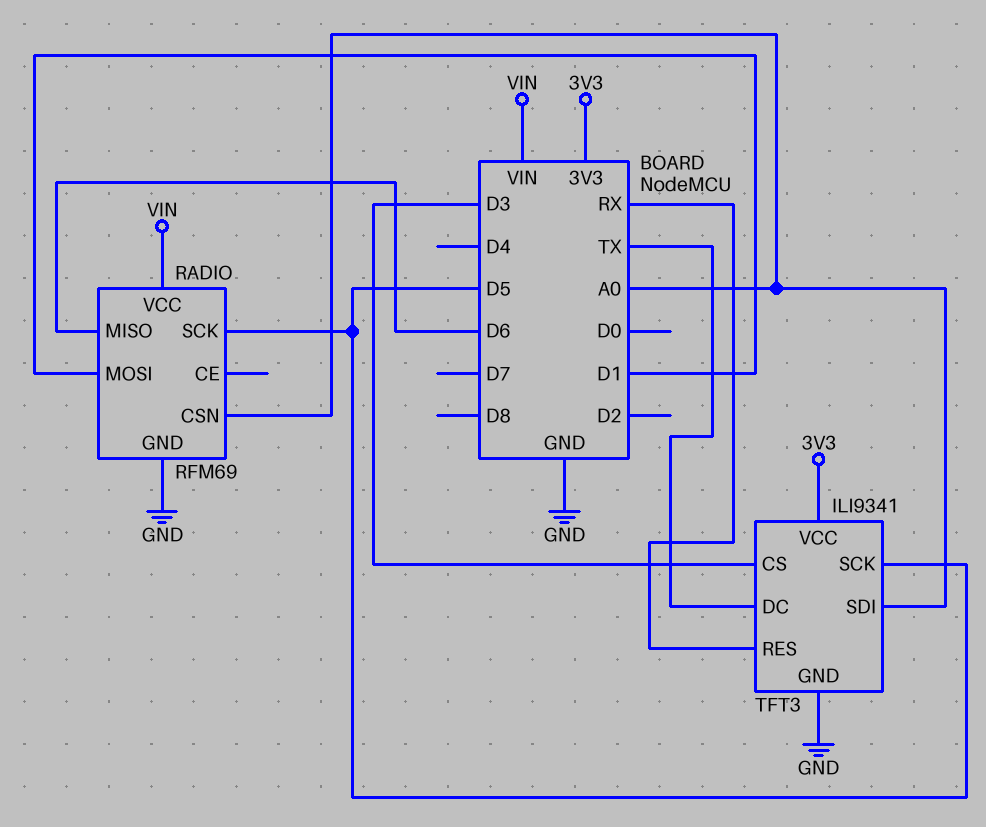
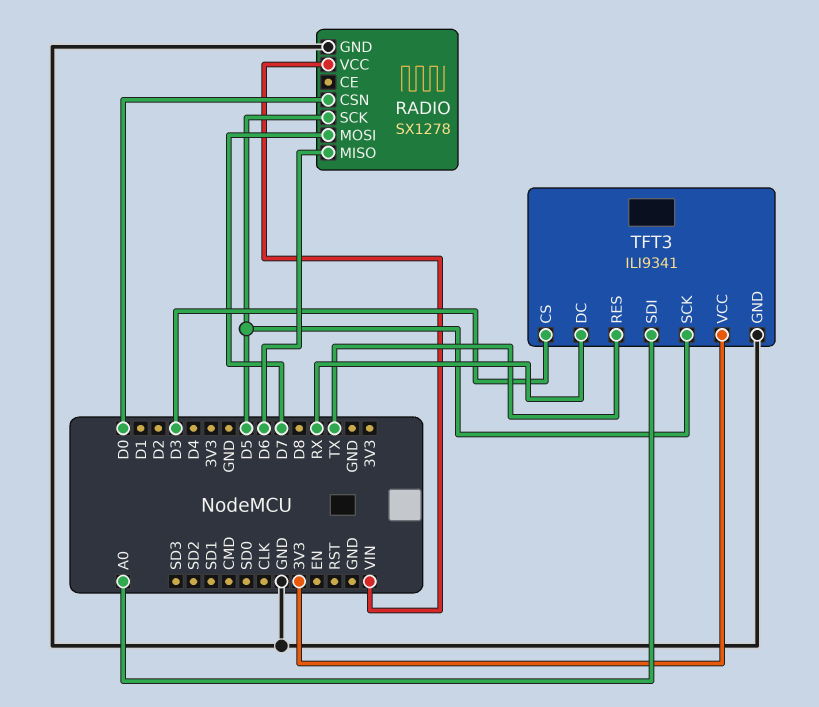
RADIO: RFM69 -> SX1278
RADIO pin CSN: A0 -> D0
RADIO pin MOSI: D1 -> D7
TFT3 pin DC: TX -> RX
TFT3 pin RES: RX -> TX

